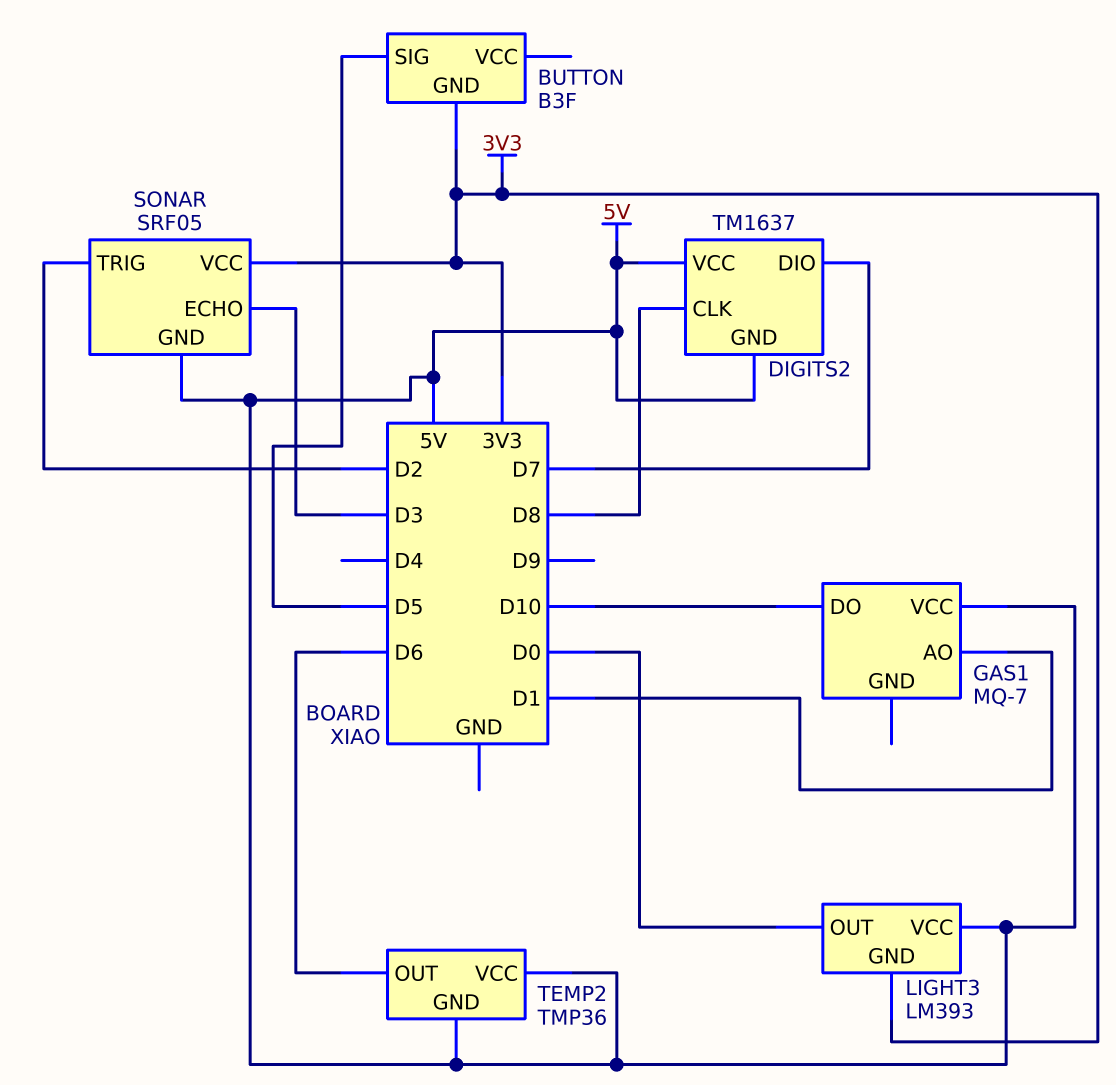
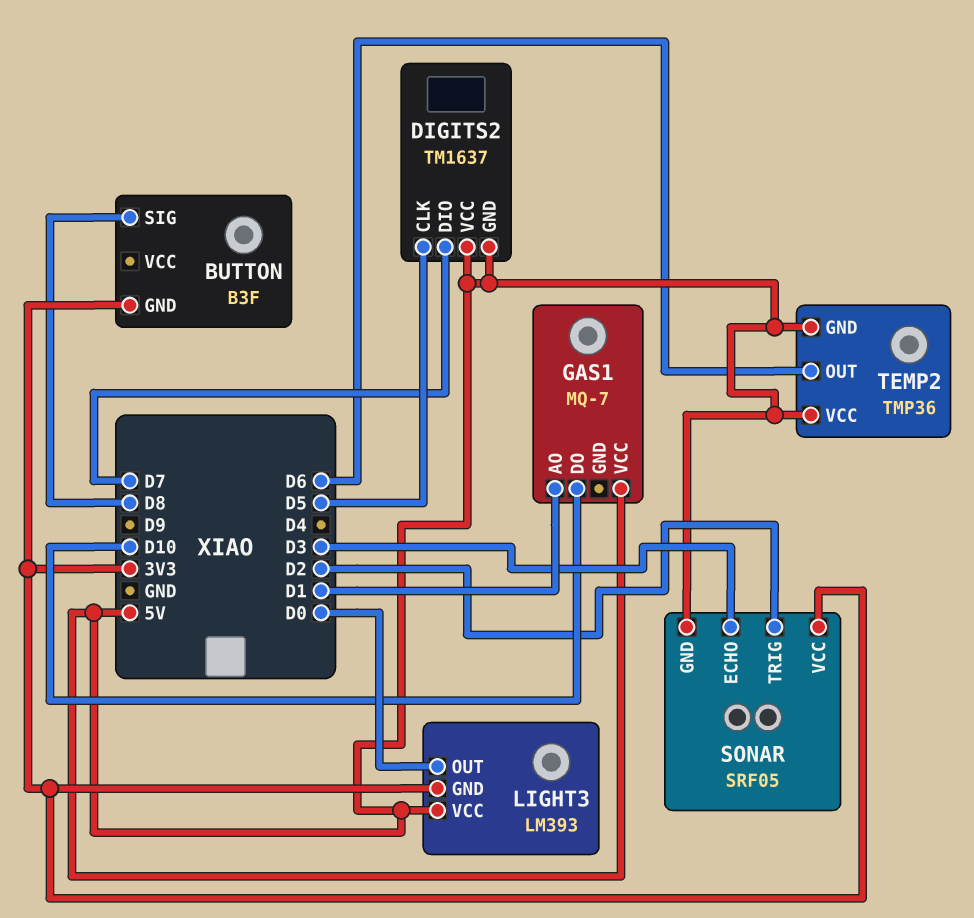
BUTTON pin SIG: D5 -> D8
DIGITS2 pin CLK: D8 -> D5

